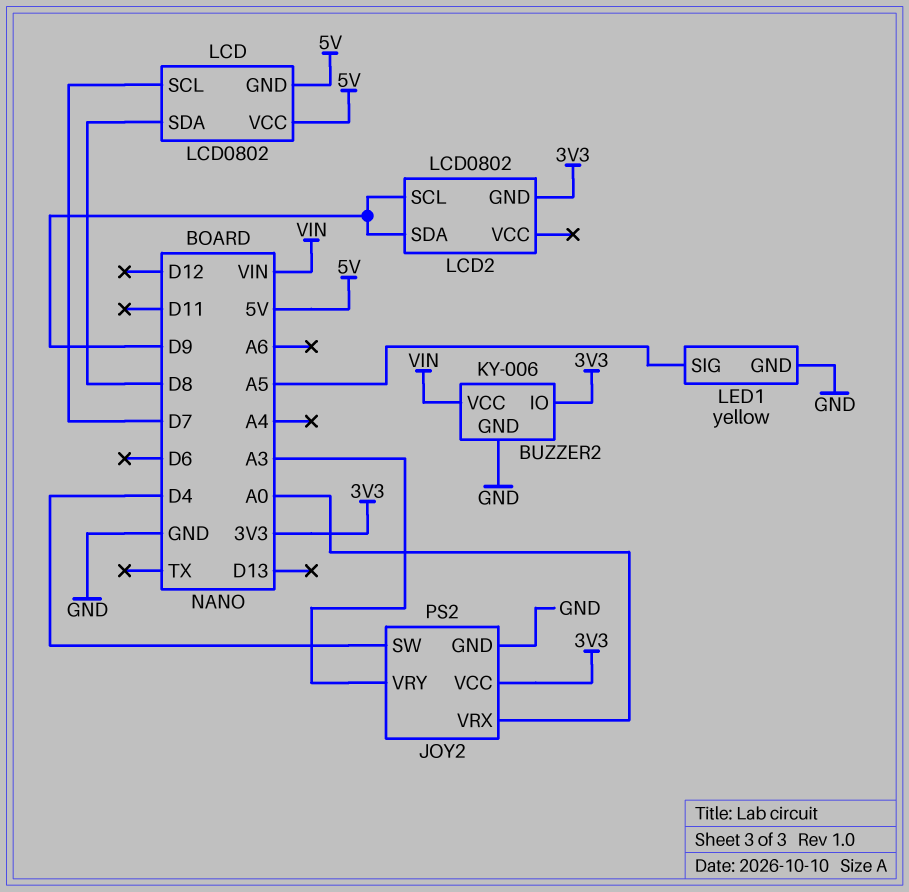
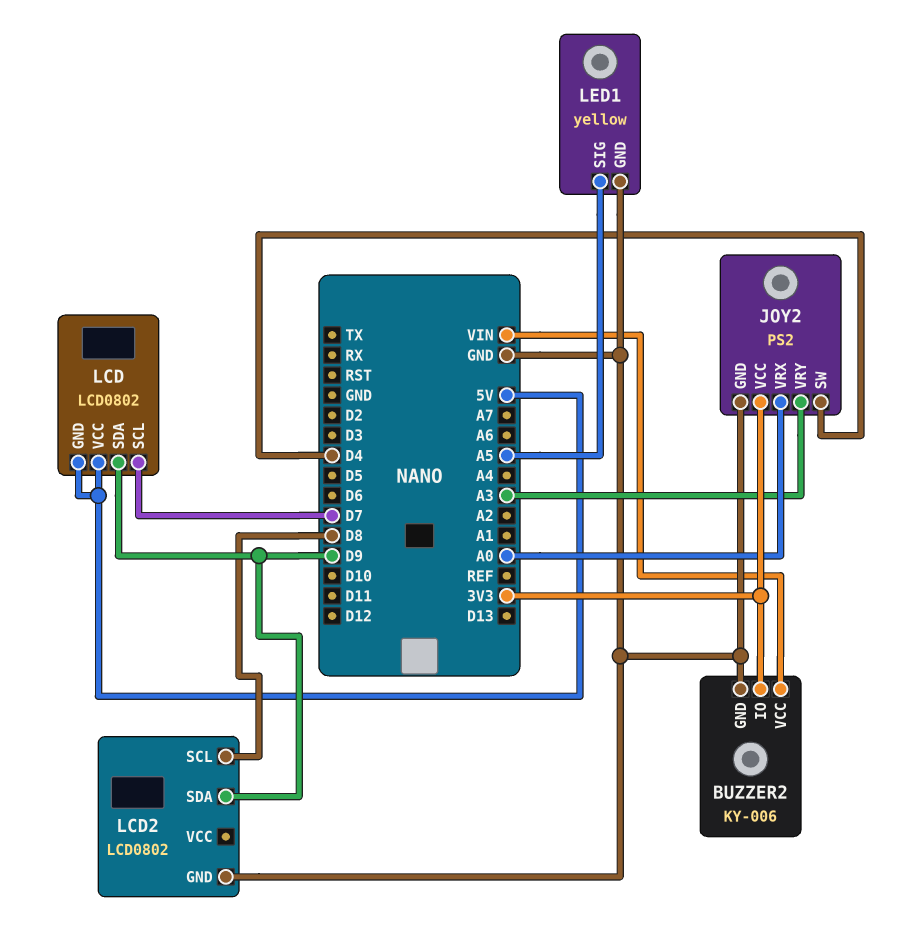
LCD pin SDA: D8 -> D9
LCD2 pin GND: 3V3 -> GND
LCD2 pin SCL: D9 -> D8

